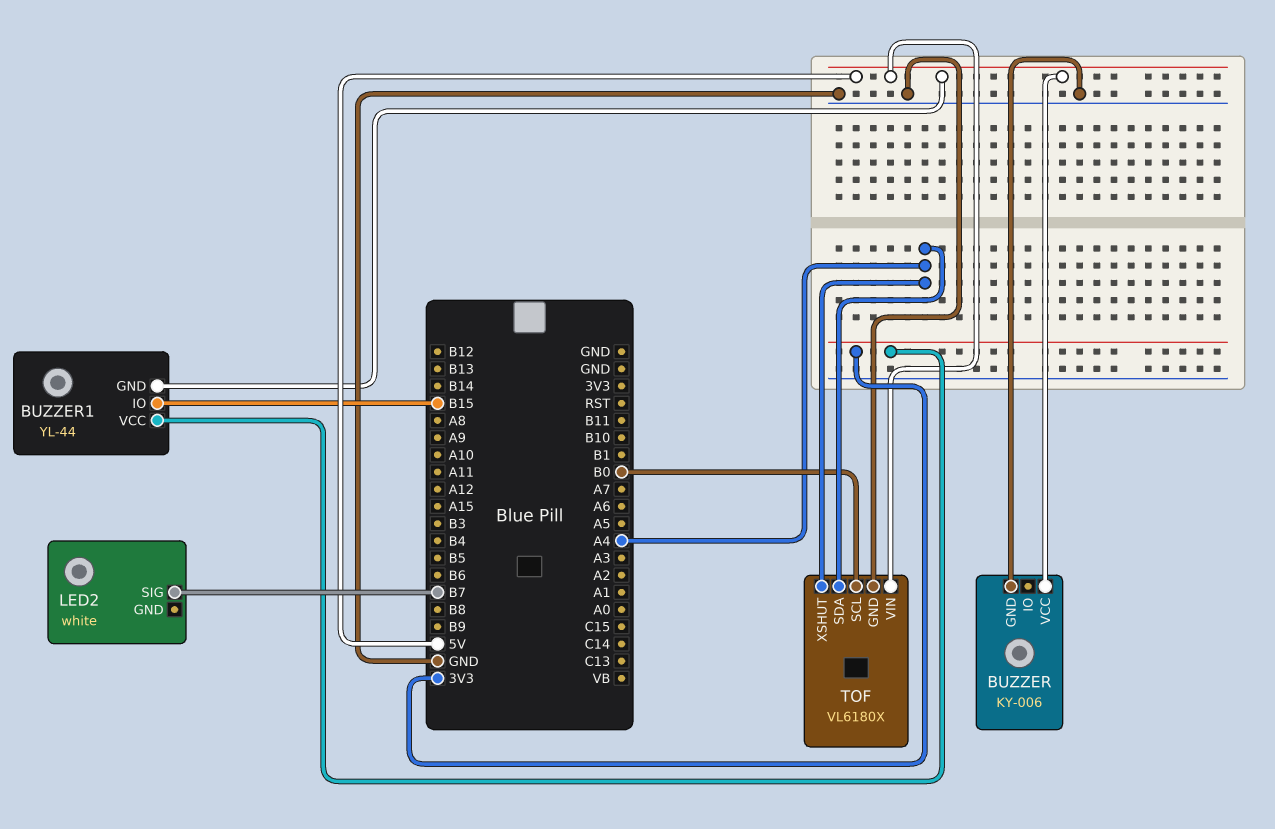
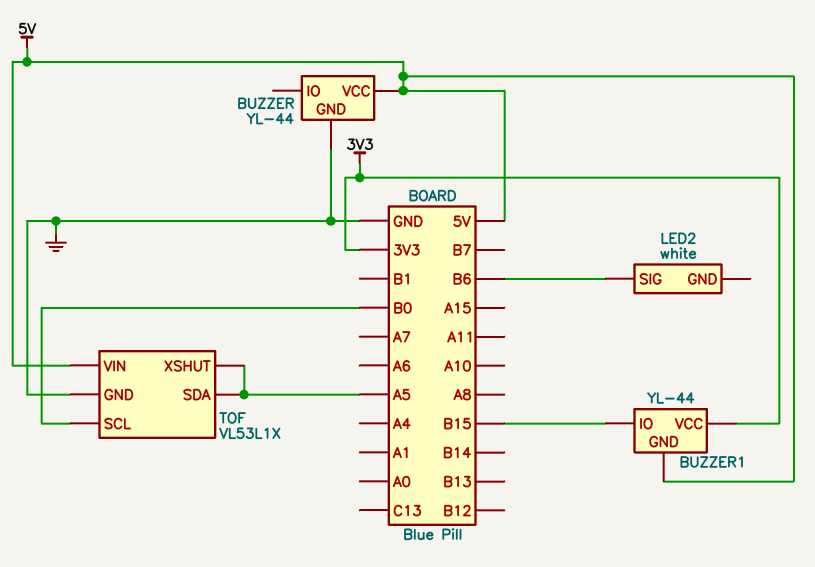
BUZZER: KY-006 -> YL-44
LED2 pin SIG: B7 -> B6
TOF: VL6180X -> VL53L1X
TOF pin SDA: A4 -> A5
TOF pin XSHUT: A4 -> A5

